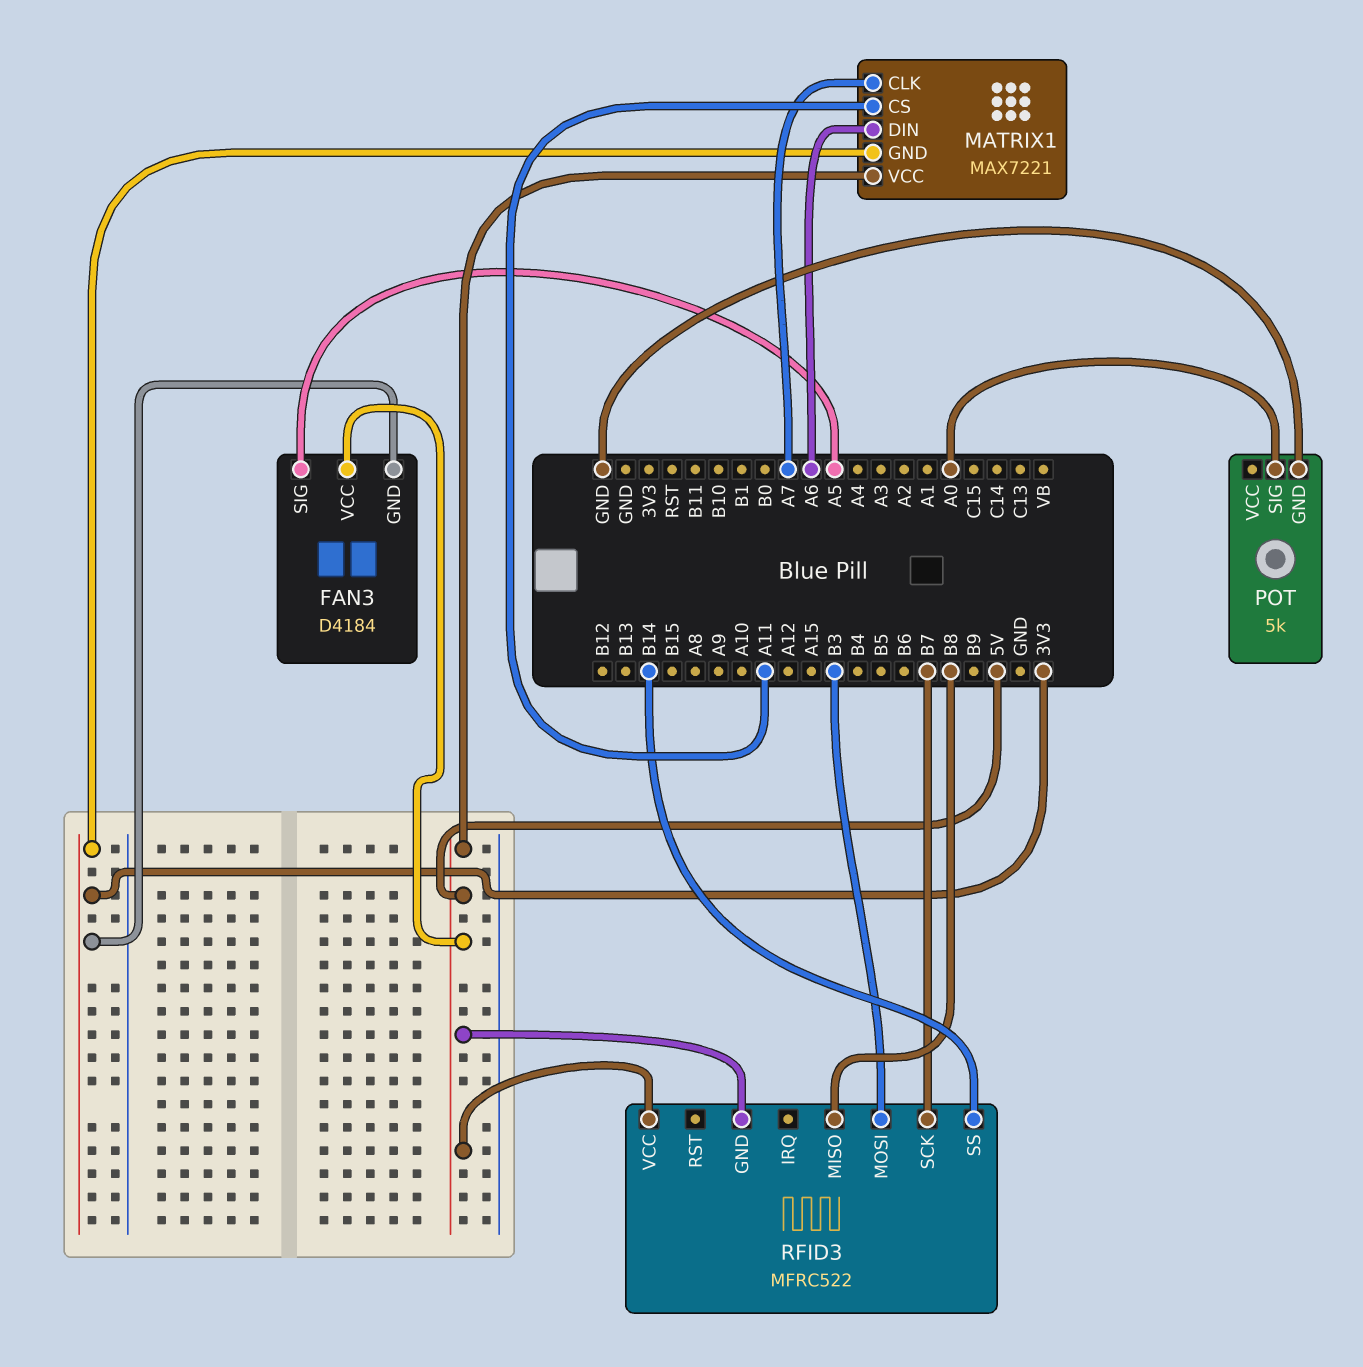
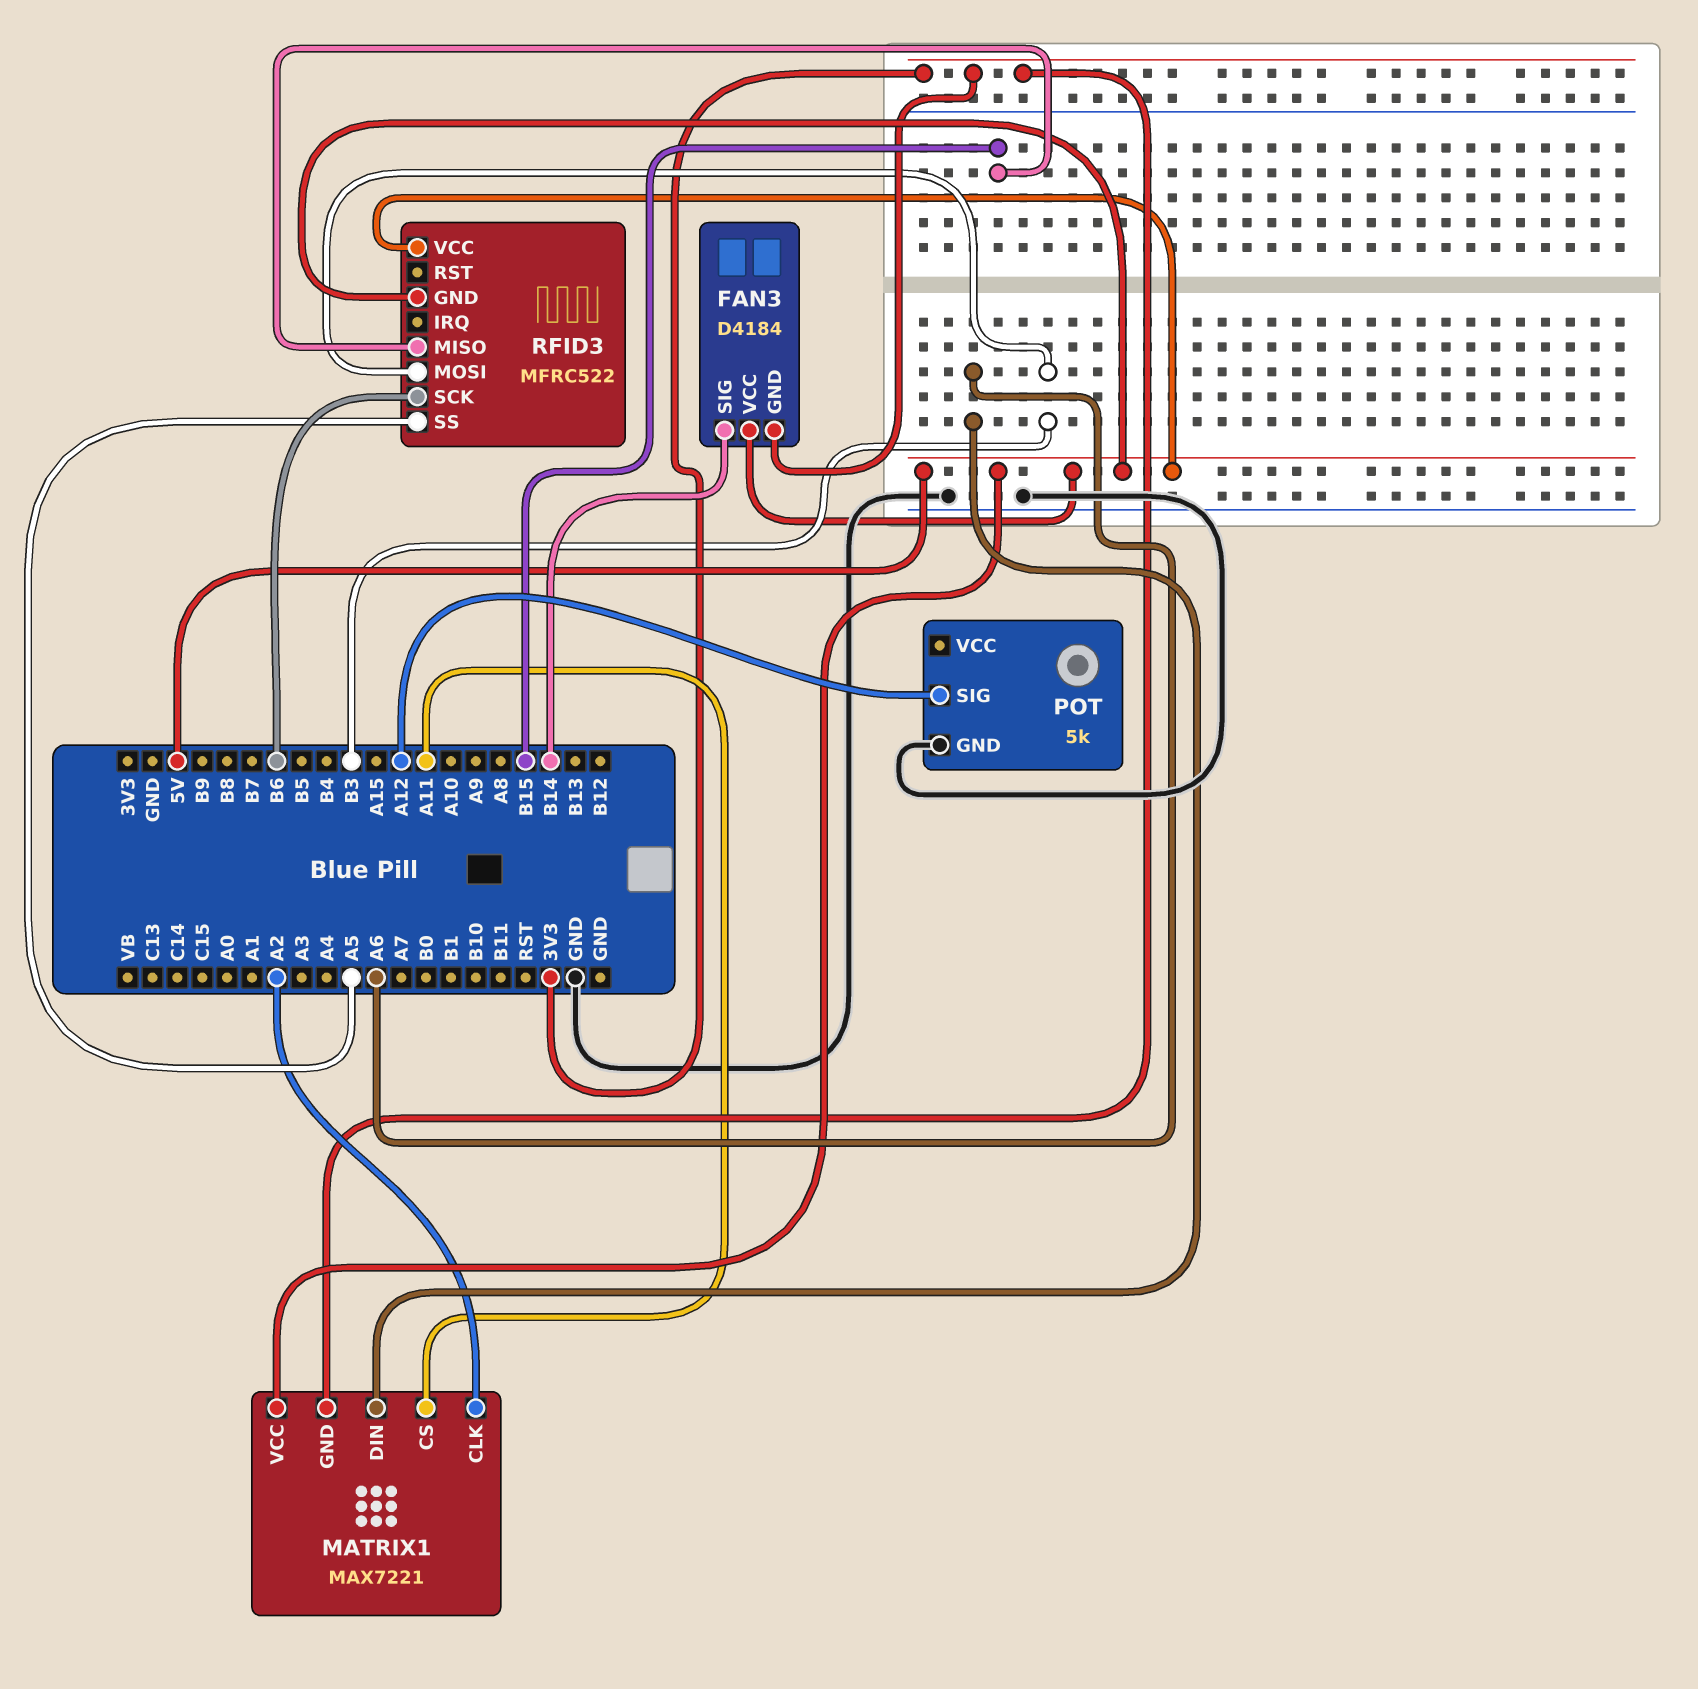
FAN3 pin SIG: A5 -> B14
MATRIX1 pin CLK: A7 -> A2
POT pin SIG: A0 -> A12
RFID3 pin MISO: B8 -> B15
RFID3 pin SCK: B7 -> B6
RFID3 pin SS: B14 -> A5

